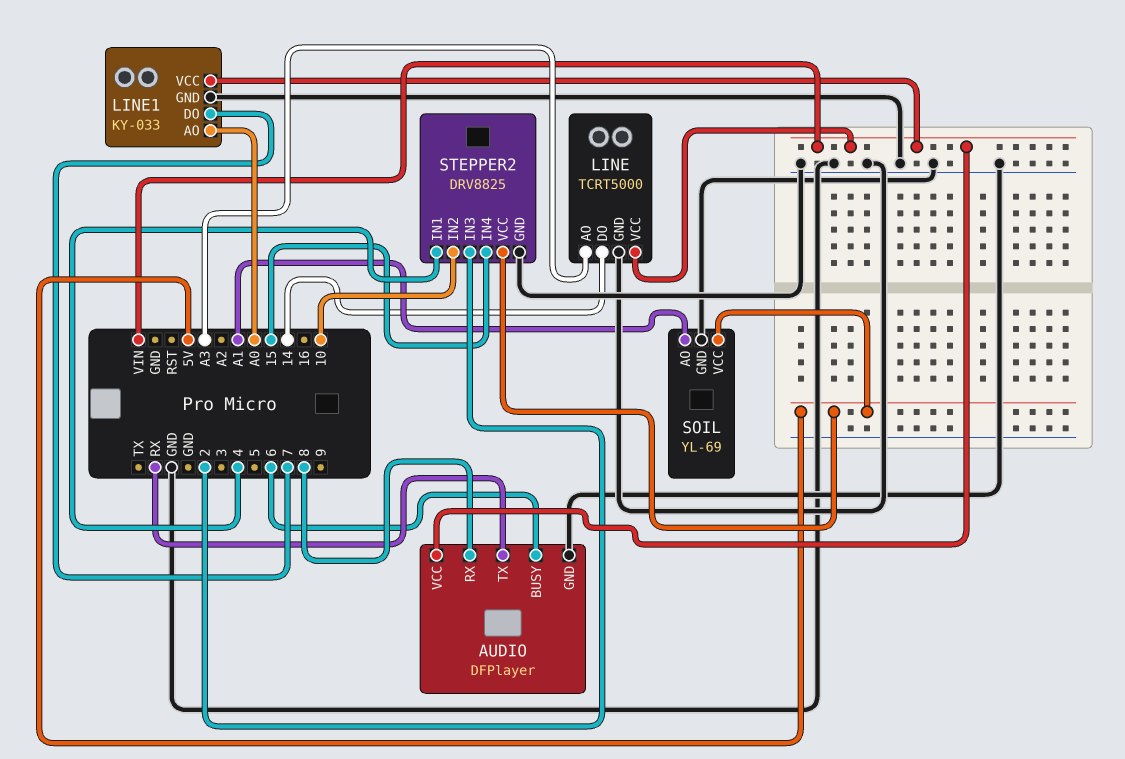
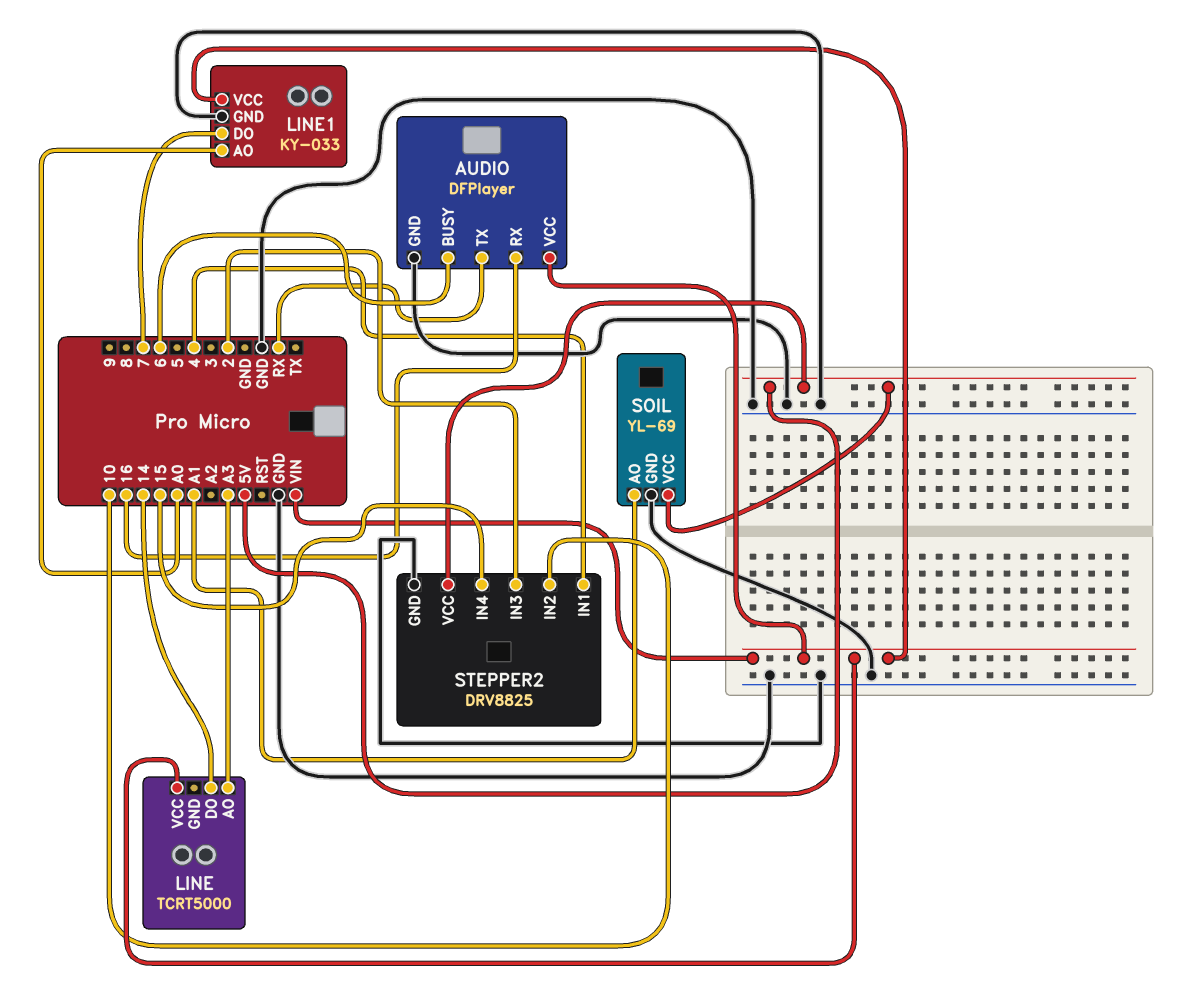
AUDIO pin RX: 8 -> 16
LINE pin GND: GND -> none

